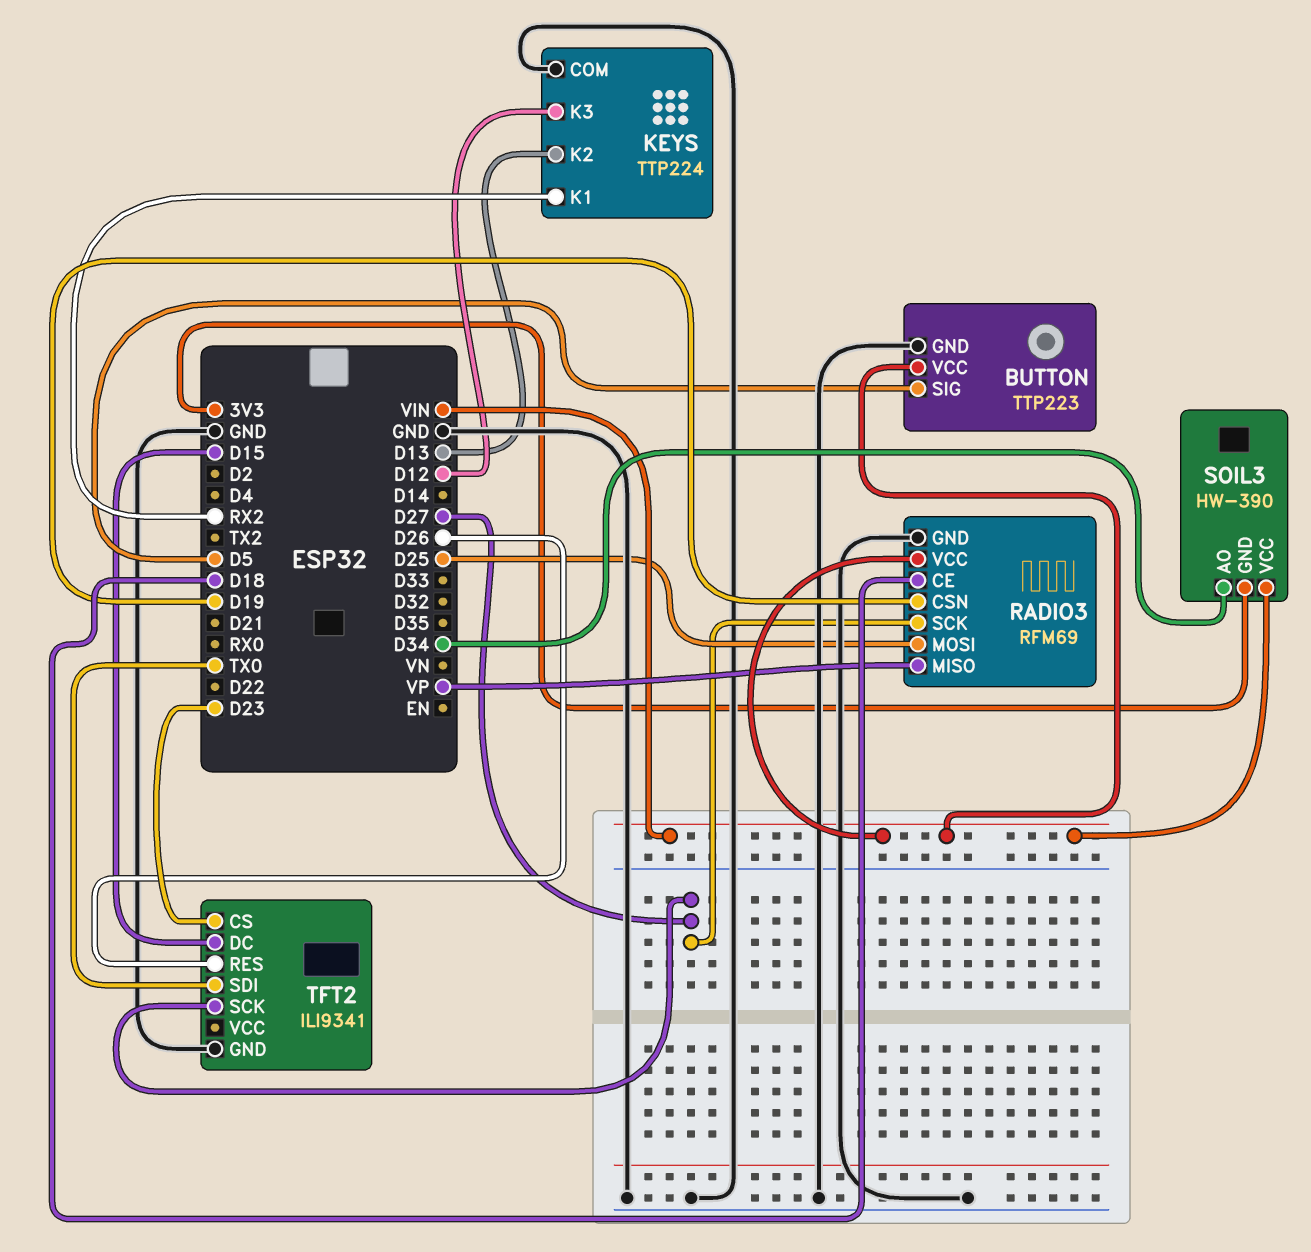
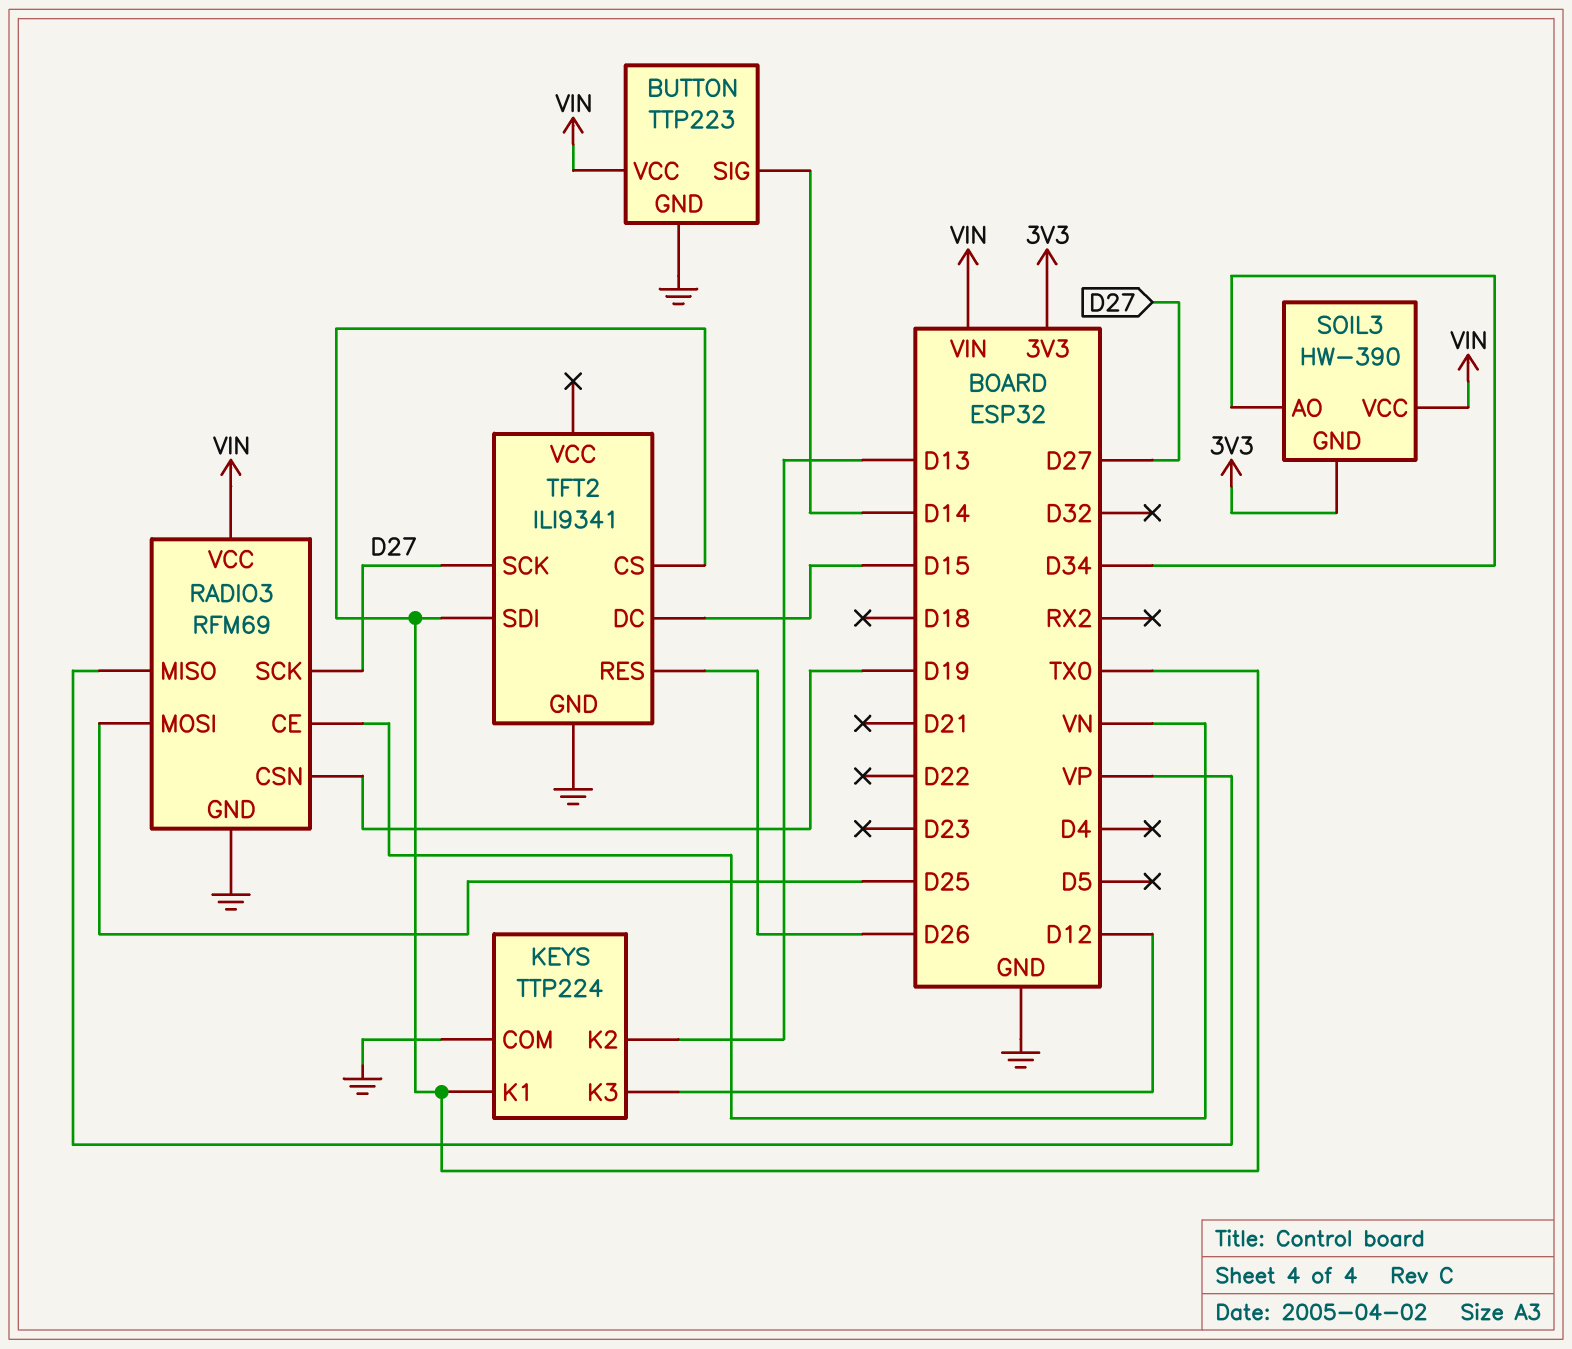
BUTTON pin SIG: D5 -> D14
KEYS pin K1: RX2 -> TX0
RADIO3 pin CE: D18 -> VN
TFT2 pin CS: D23 -> TX0

